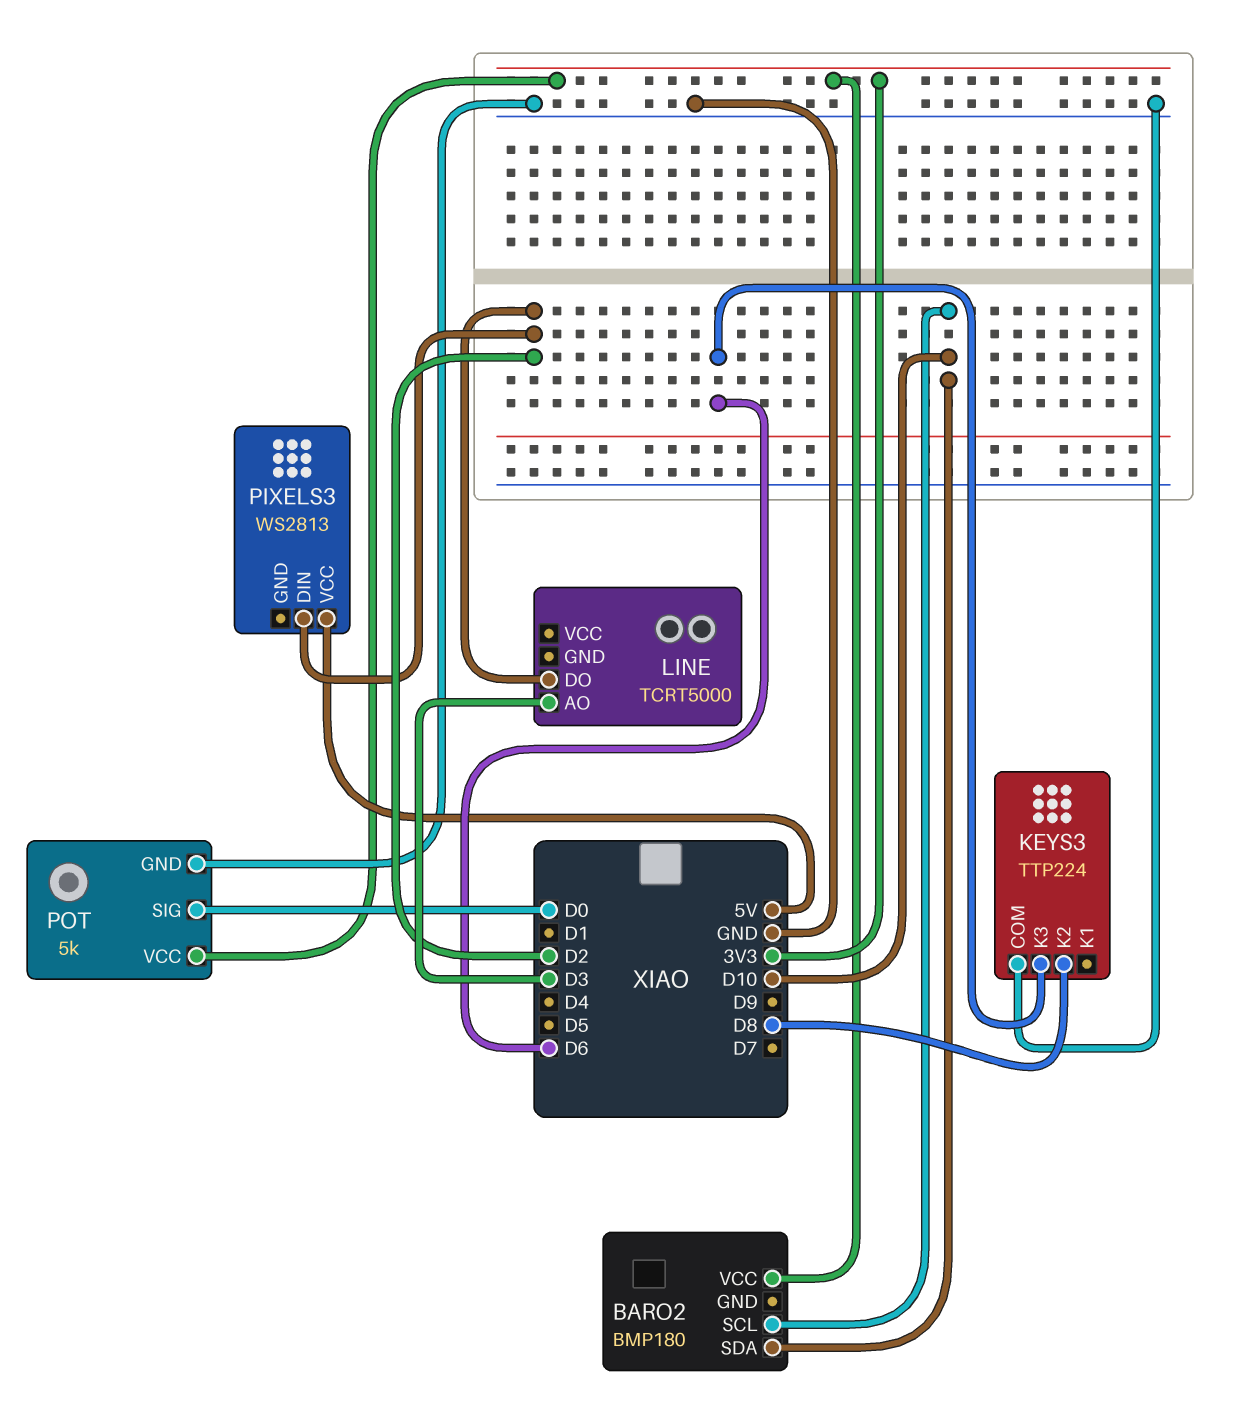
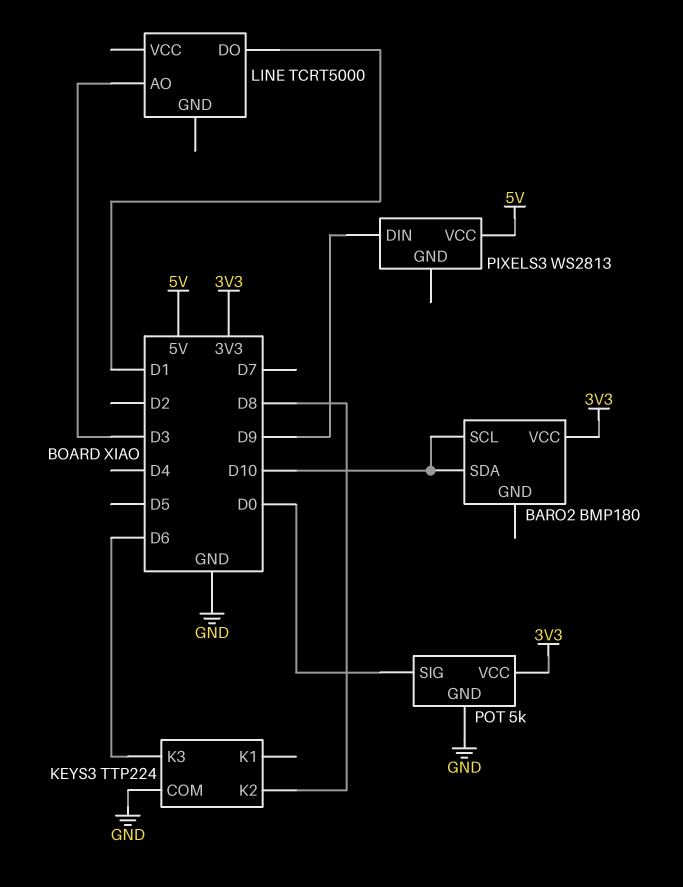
LINE pin DO: D2 -> D1
PIXELS3 pin DIN: D2 -> D9

